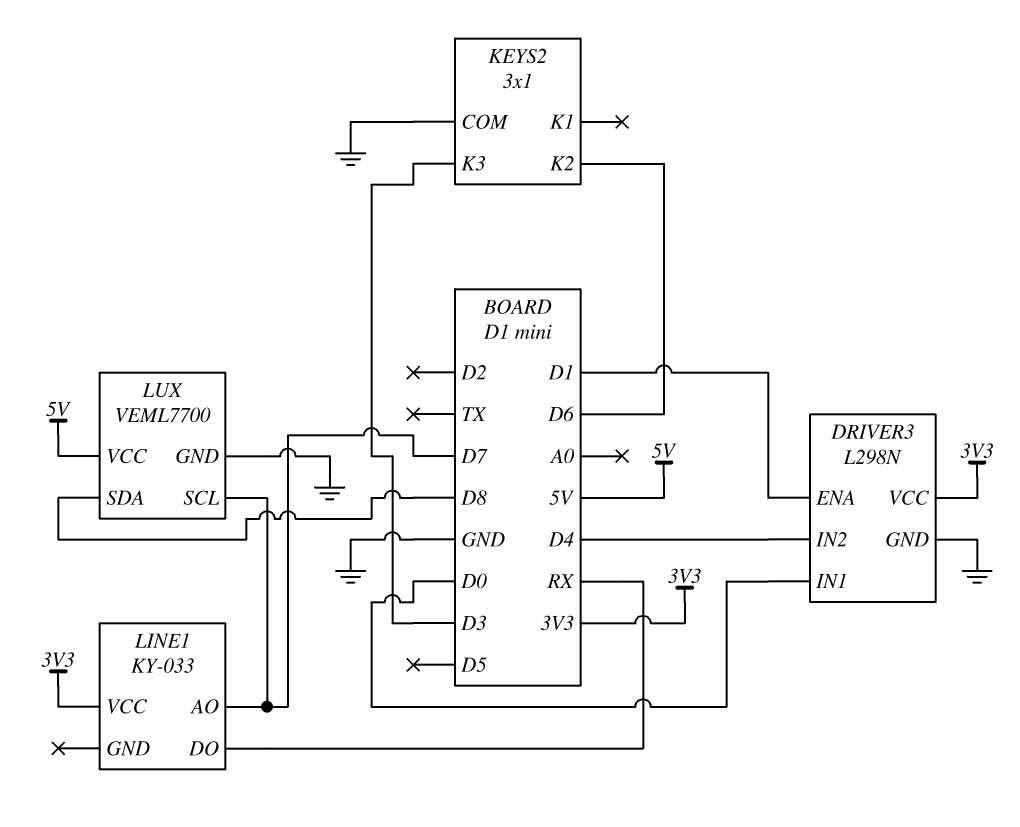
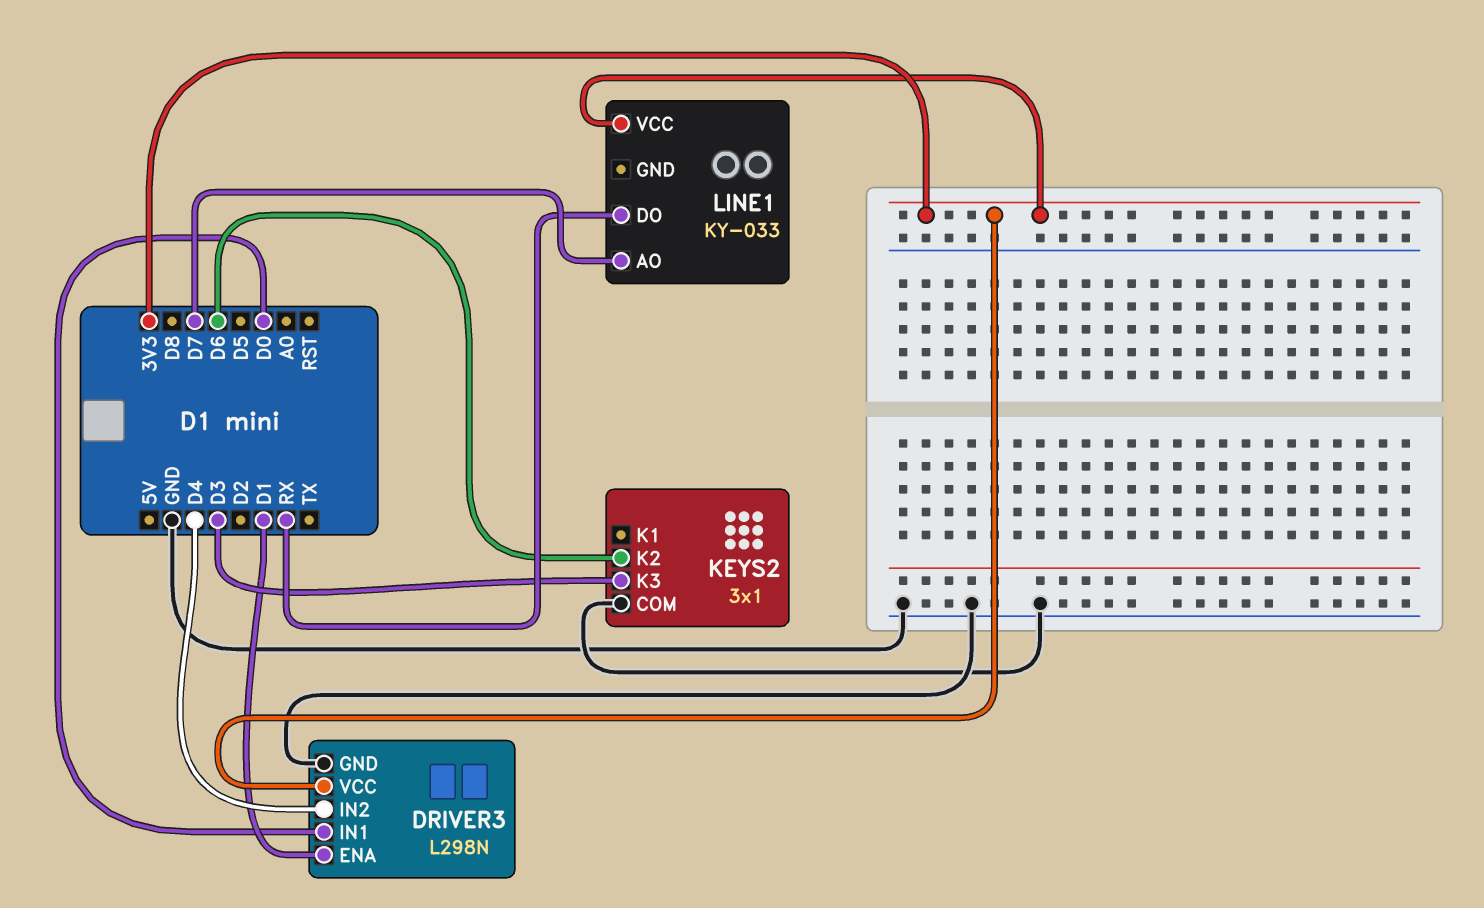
LUX: VEML7700 -> none
LUX pin GND: GND -> none
LUX pin SCL: D7 -> none
LUX pin SDA: D8 -> none
LUX pin VCC: 5V -> none

